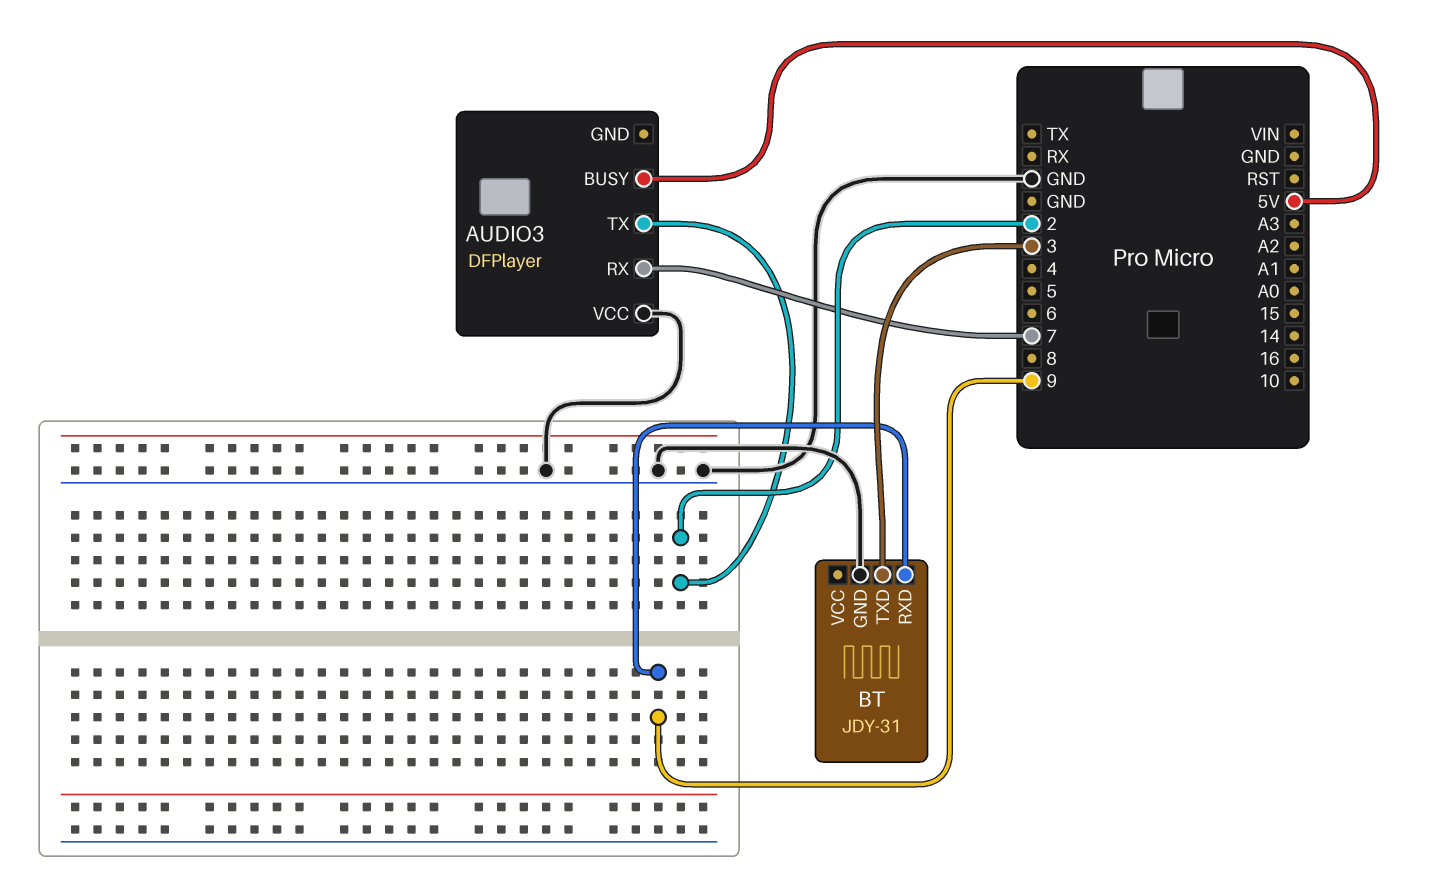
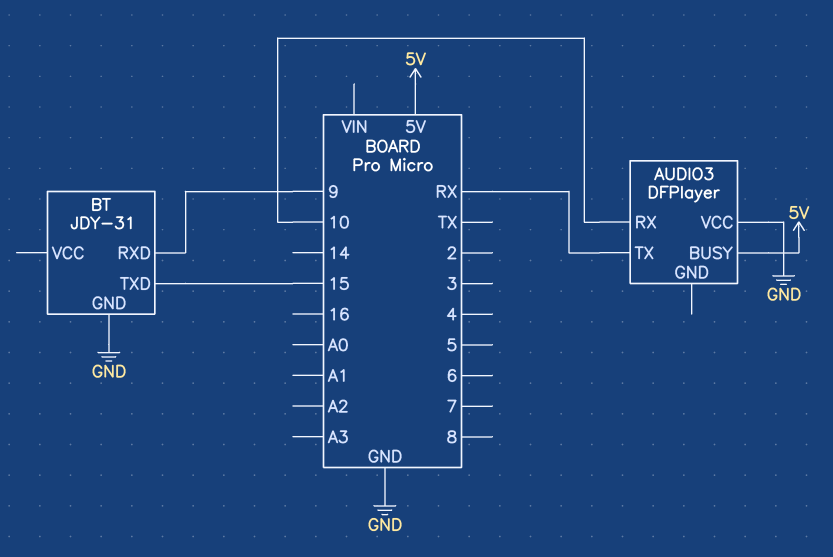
AUDIO3 pin RX: 7 -> 10
AUDIO3 pin TX: 2 -> RX
BT pin TXD: 3 -> 15

